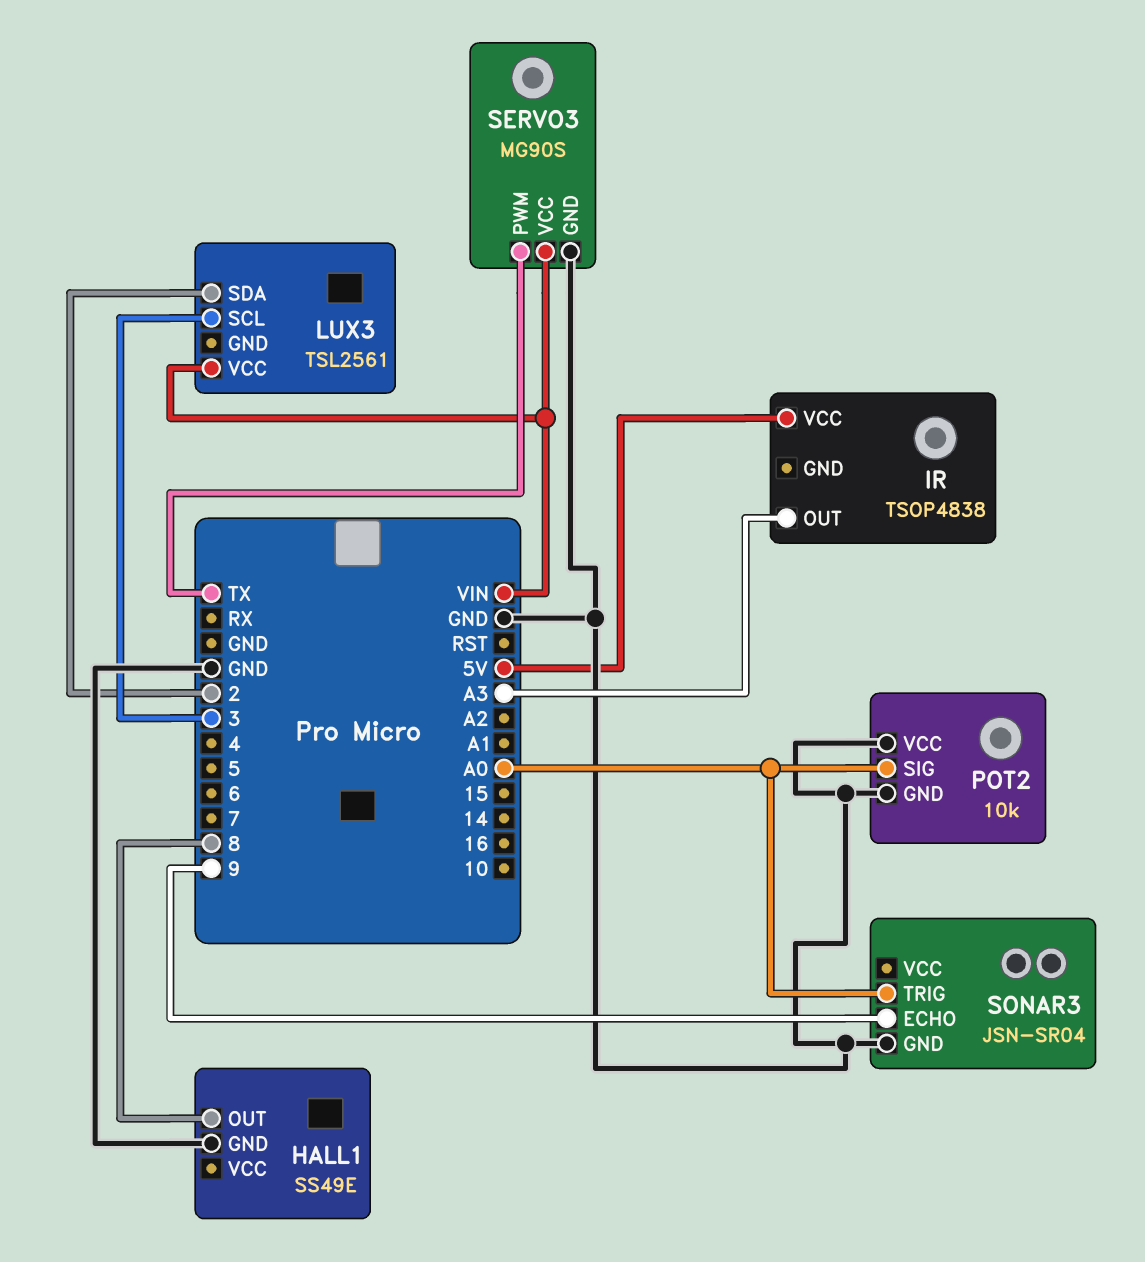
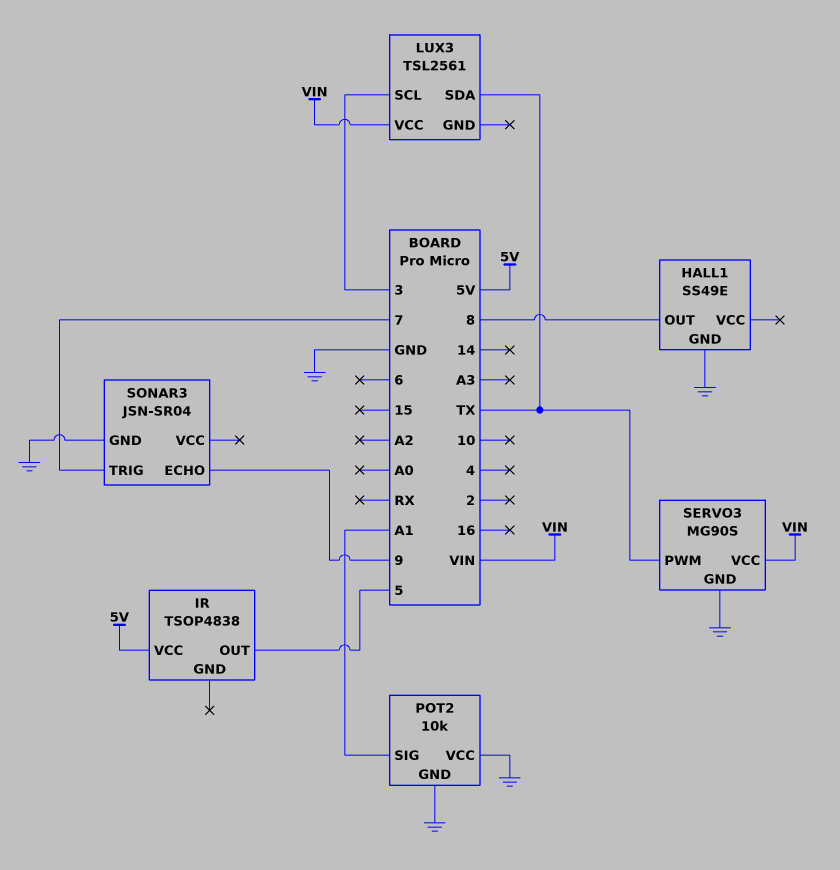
IR pin OUT: A3 -> 5
LUX3 pin SDA: 2 -> TX
POT2 pin SIG: A0 -> A1
SONAR3 pin TRIG: A0 -> 7

